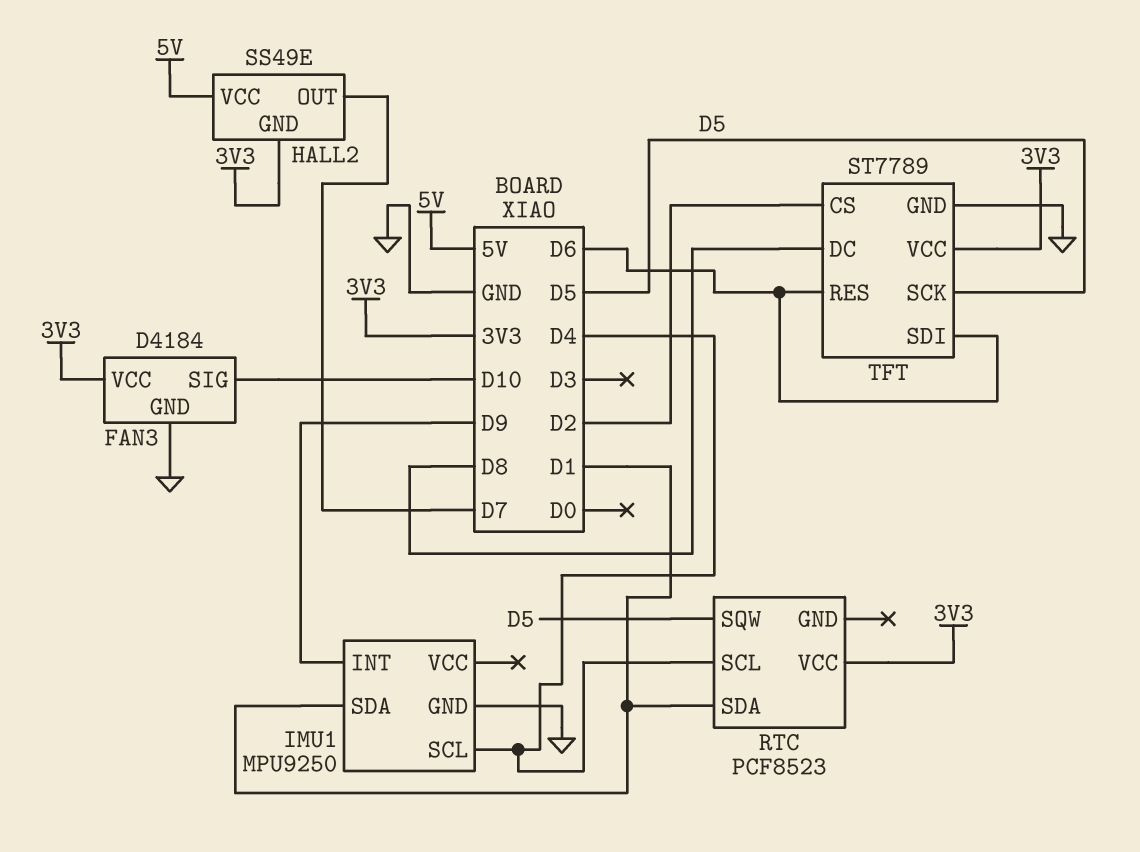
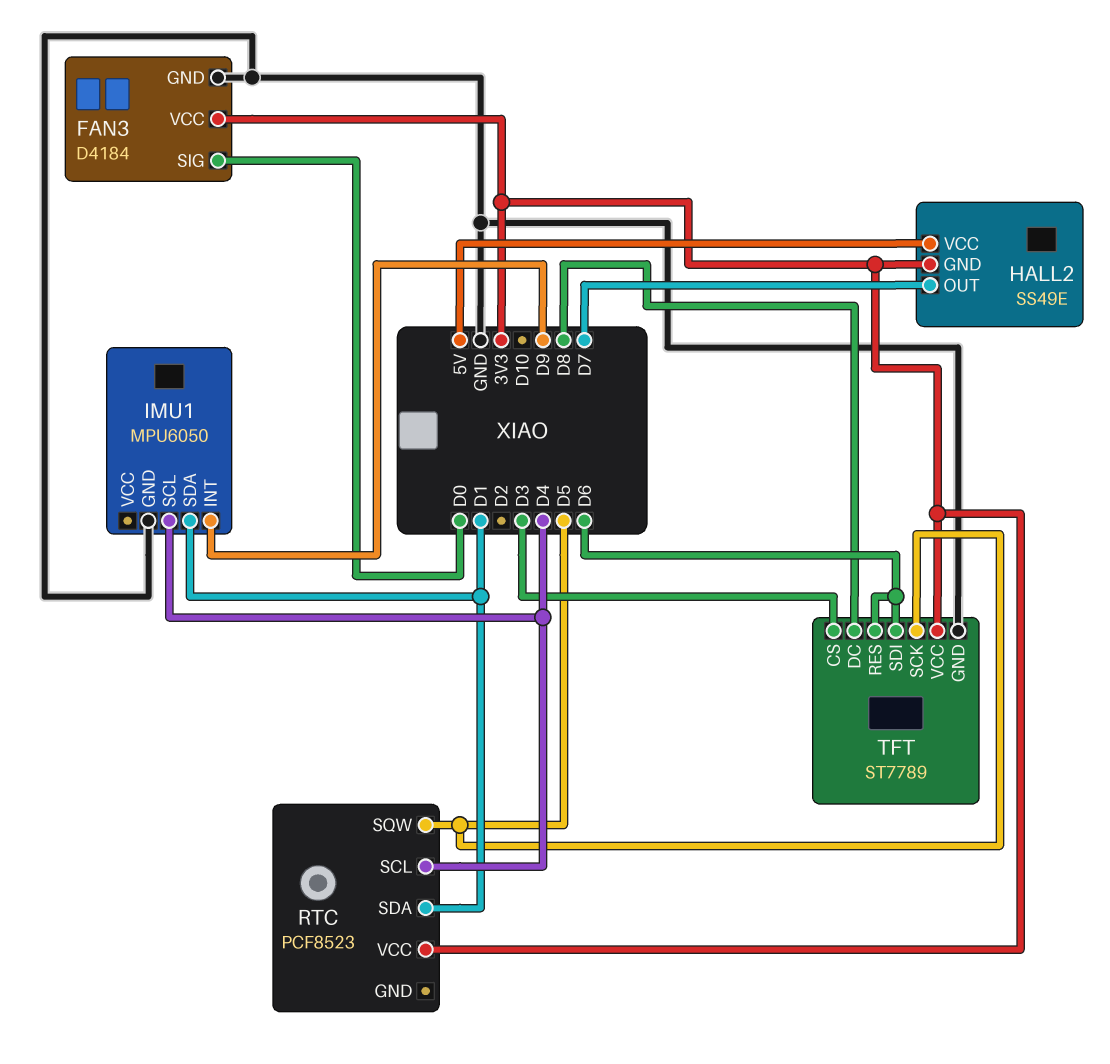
FAN3 pin SIG: D10 -> D0
IMU1: MPU9250 -> MPU6050
TFT pin CS: D2 -> D3

